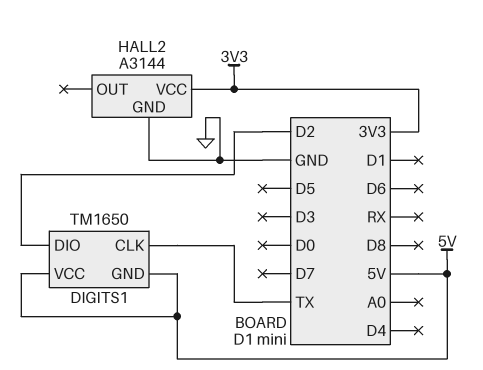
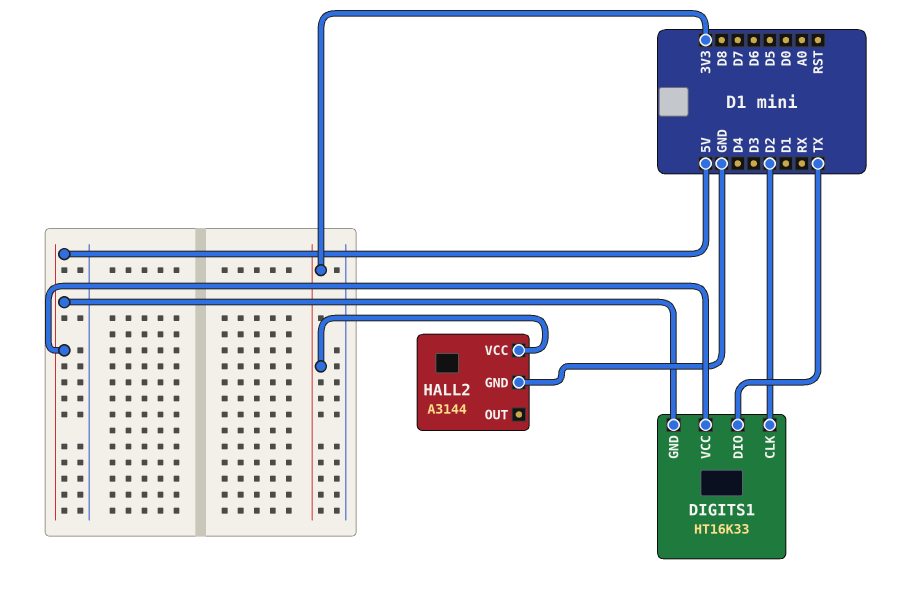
DIGITS1: TM1650 -> HT16K33
DIGITS1 pin CLK: TX -> D2
DIGITS1 pin DIO: D2 -> TX

